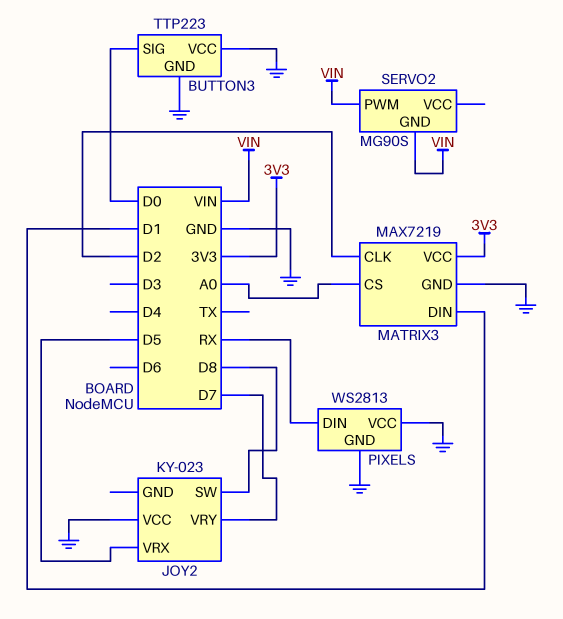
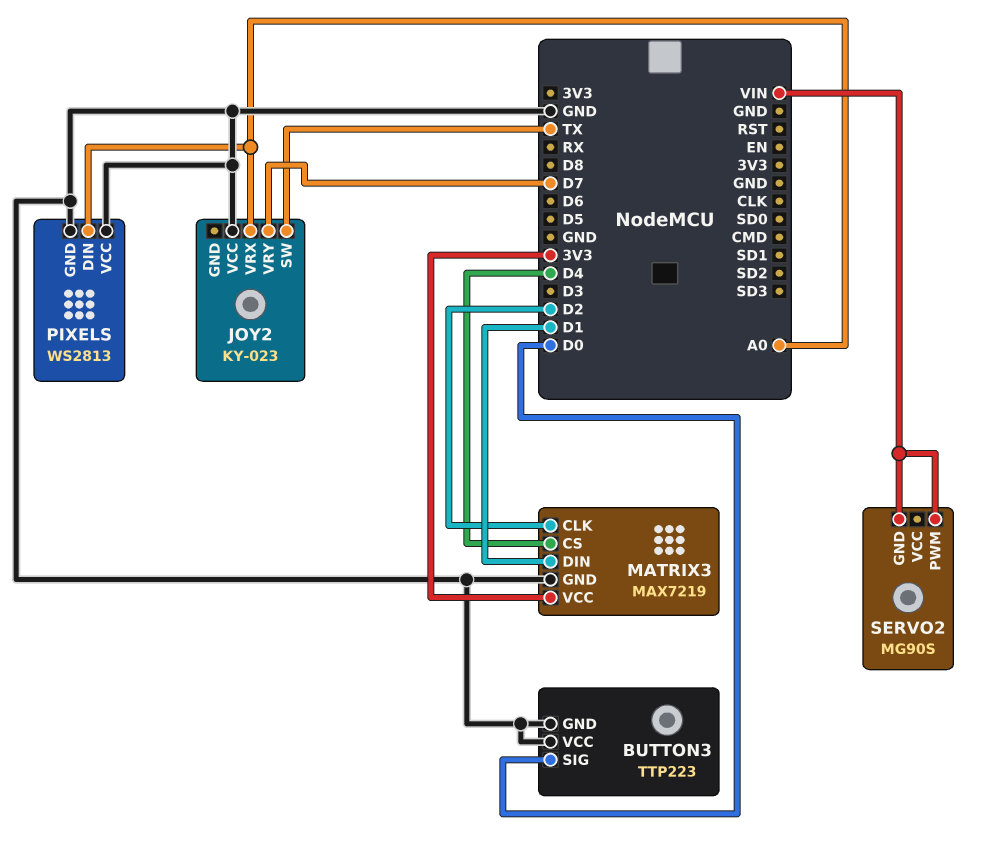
JOY2 pin SW: D8 -> TX
JOY2 pin VRX: D5 -> A0
MATRIX3 pin CS: A0 -> D4
PIXELS pin DIN: RX -> A0

